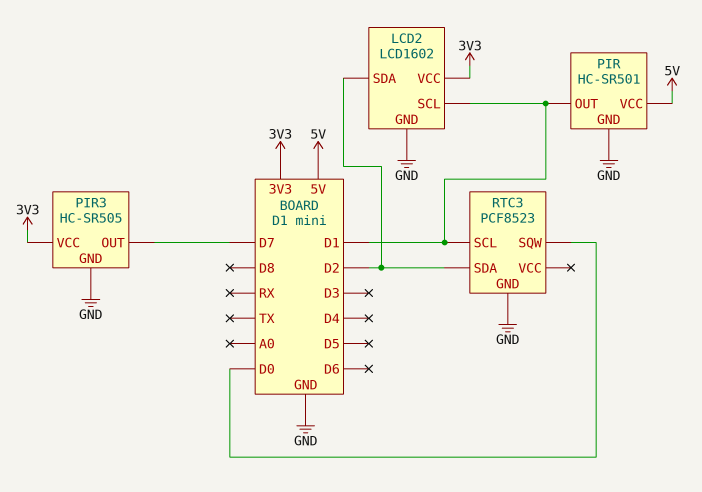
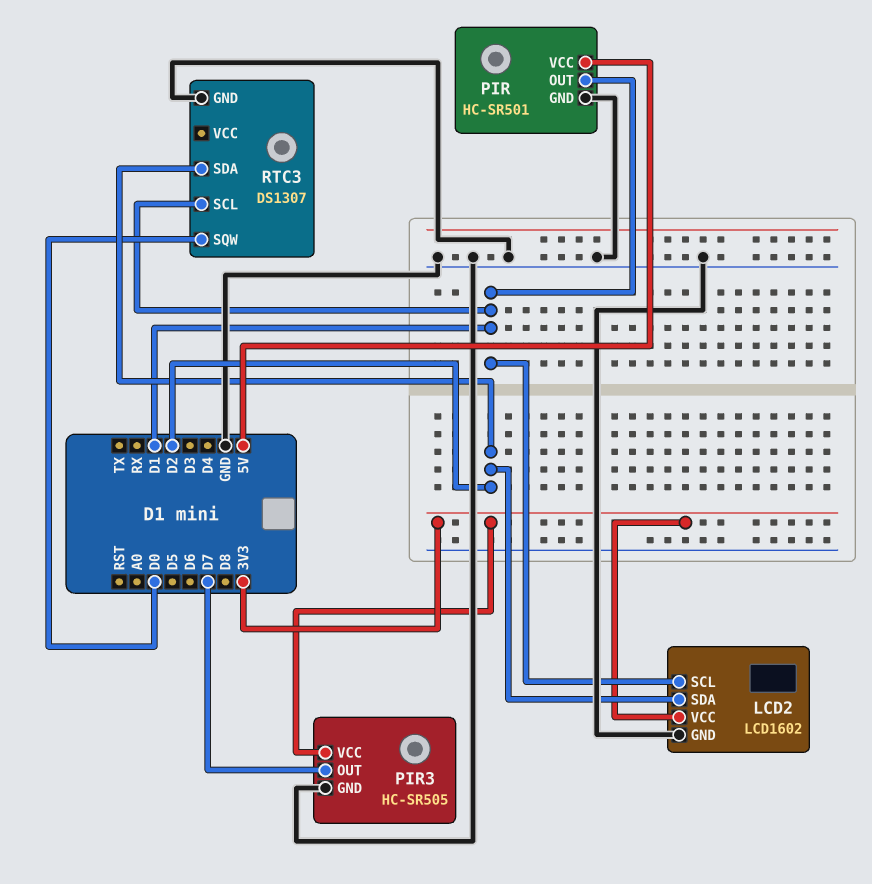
RTC3: PCF8523 -> DS1307

